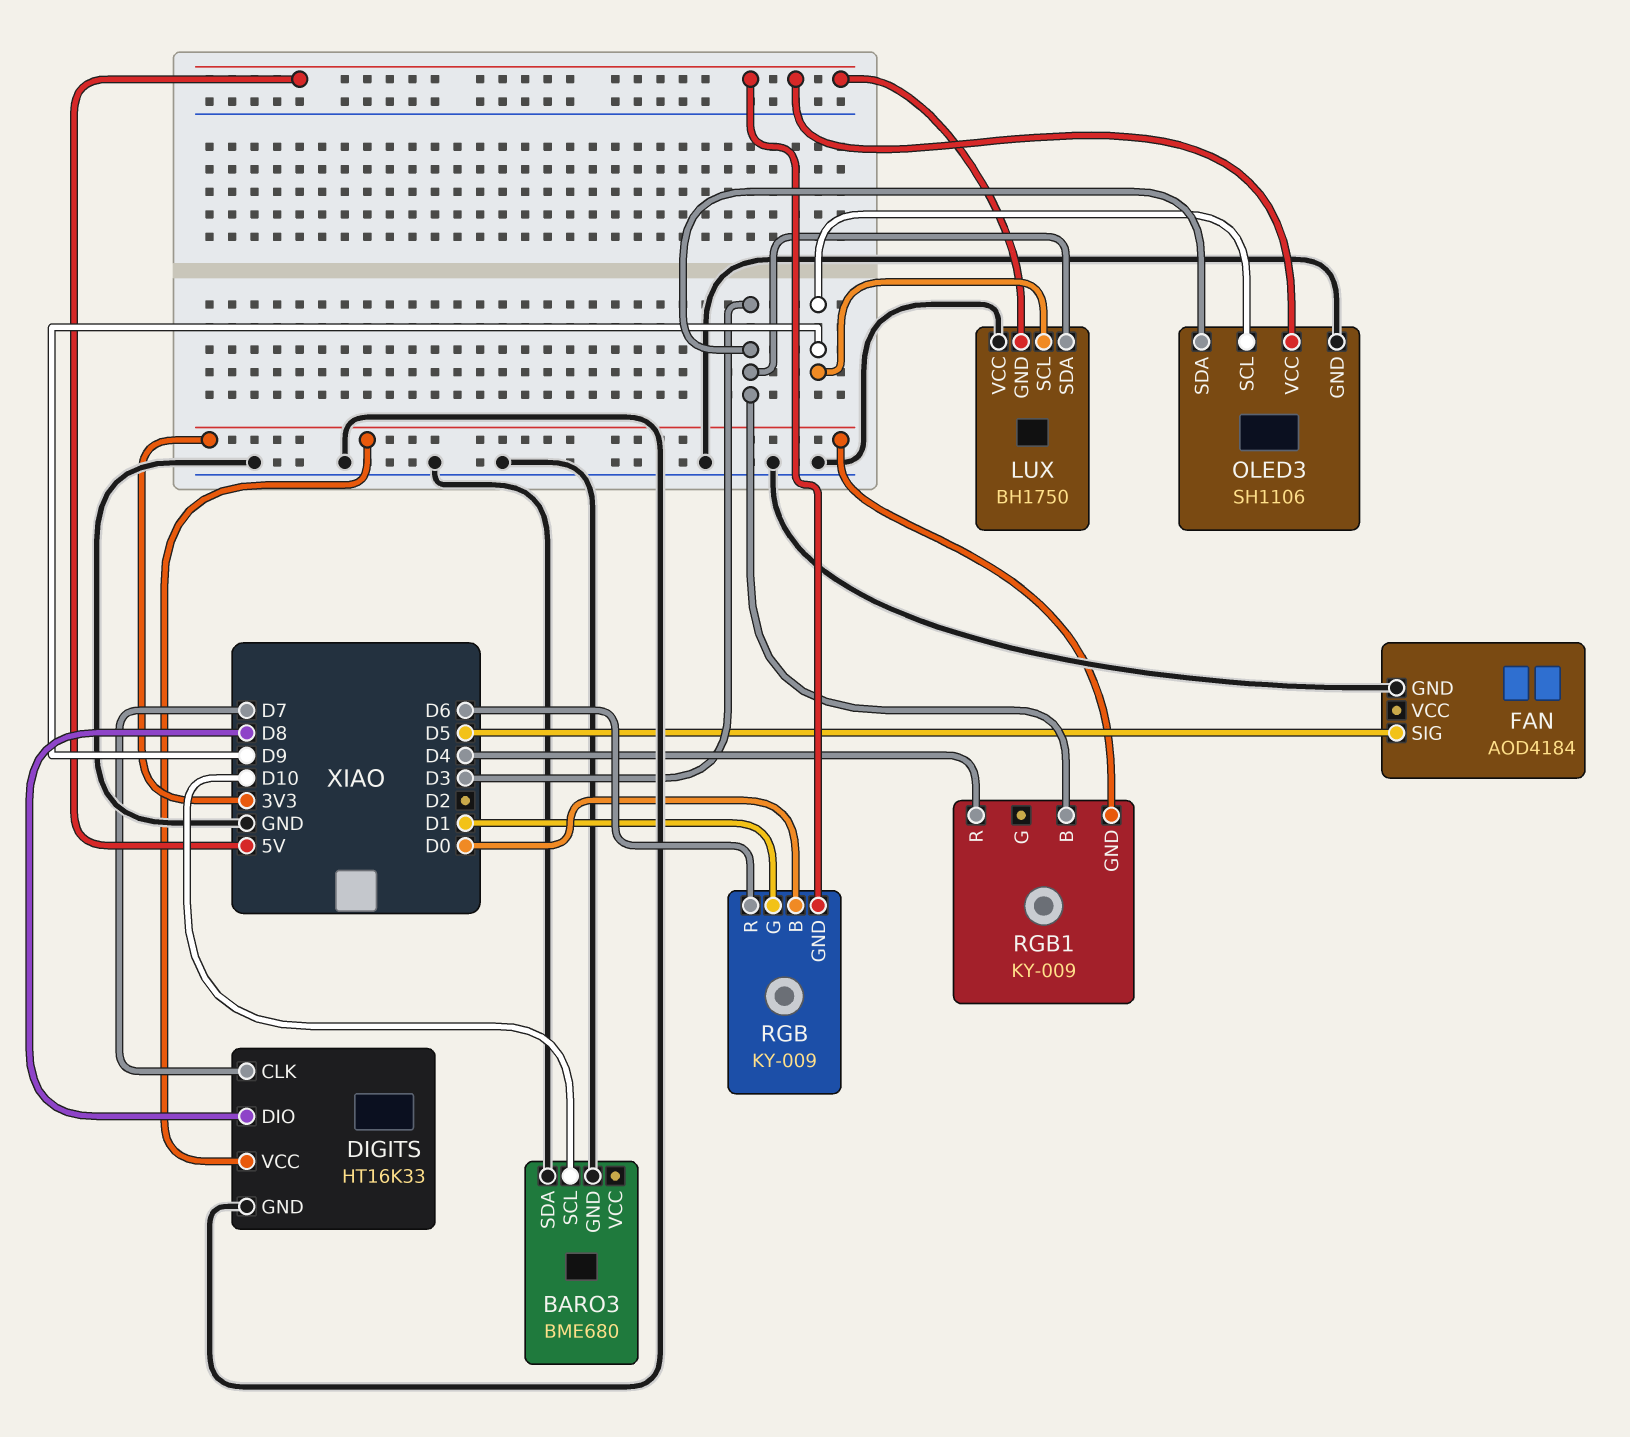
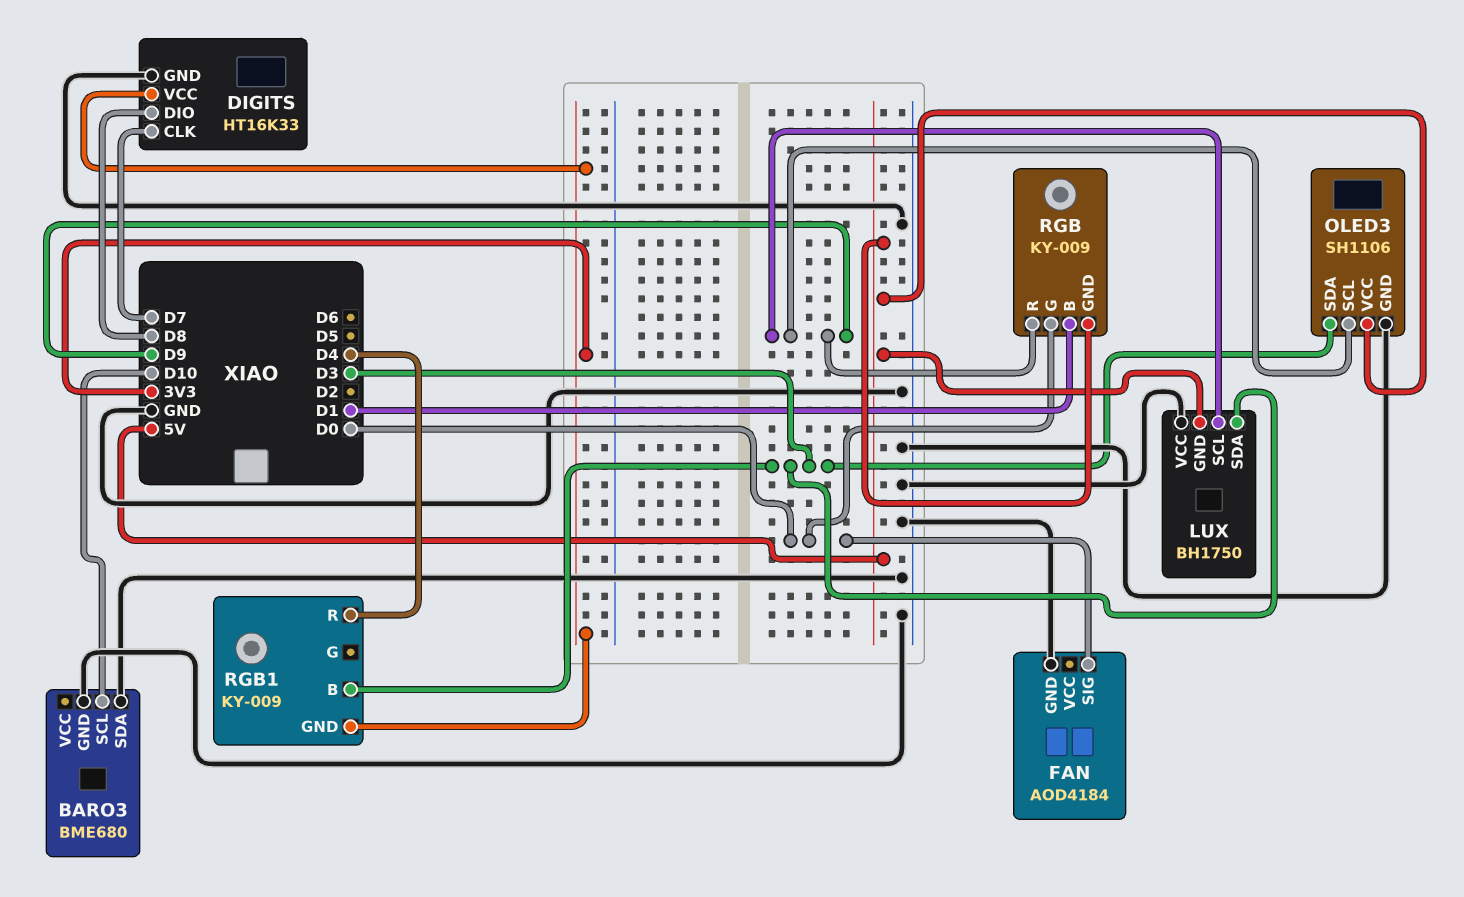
FAN pin SIG: D5 -> D0
RGB pin B: D0 -> D1
RGB pin G: D1 -> D0
RGB pin R: D6 -> D9

